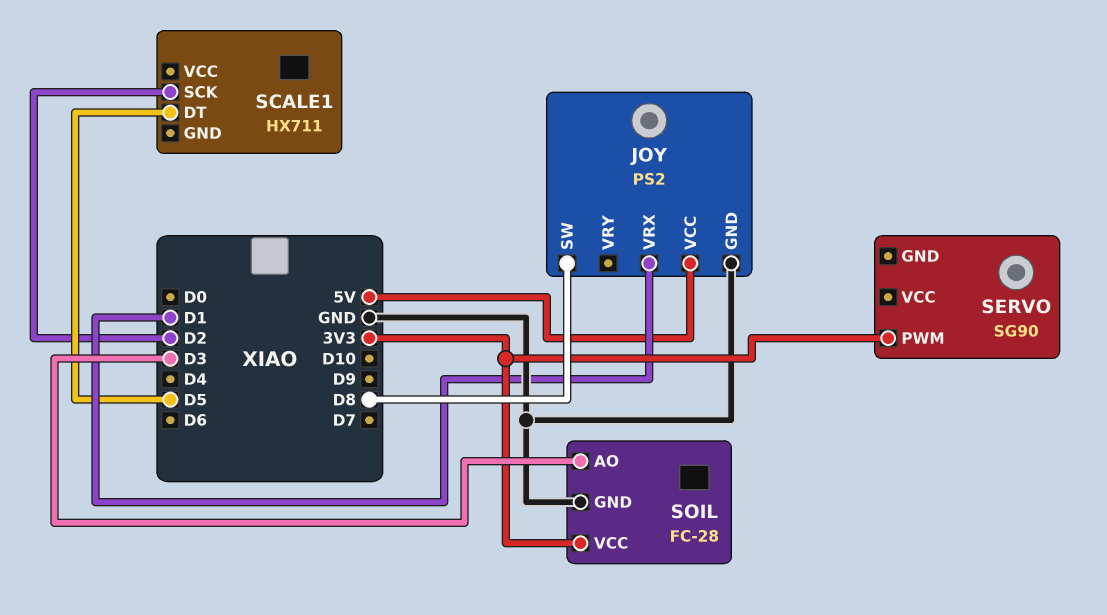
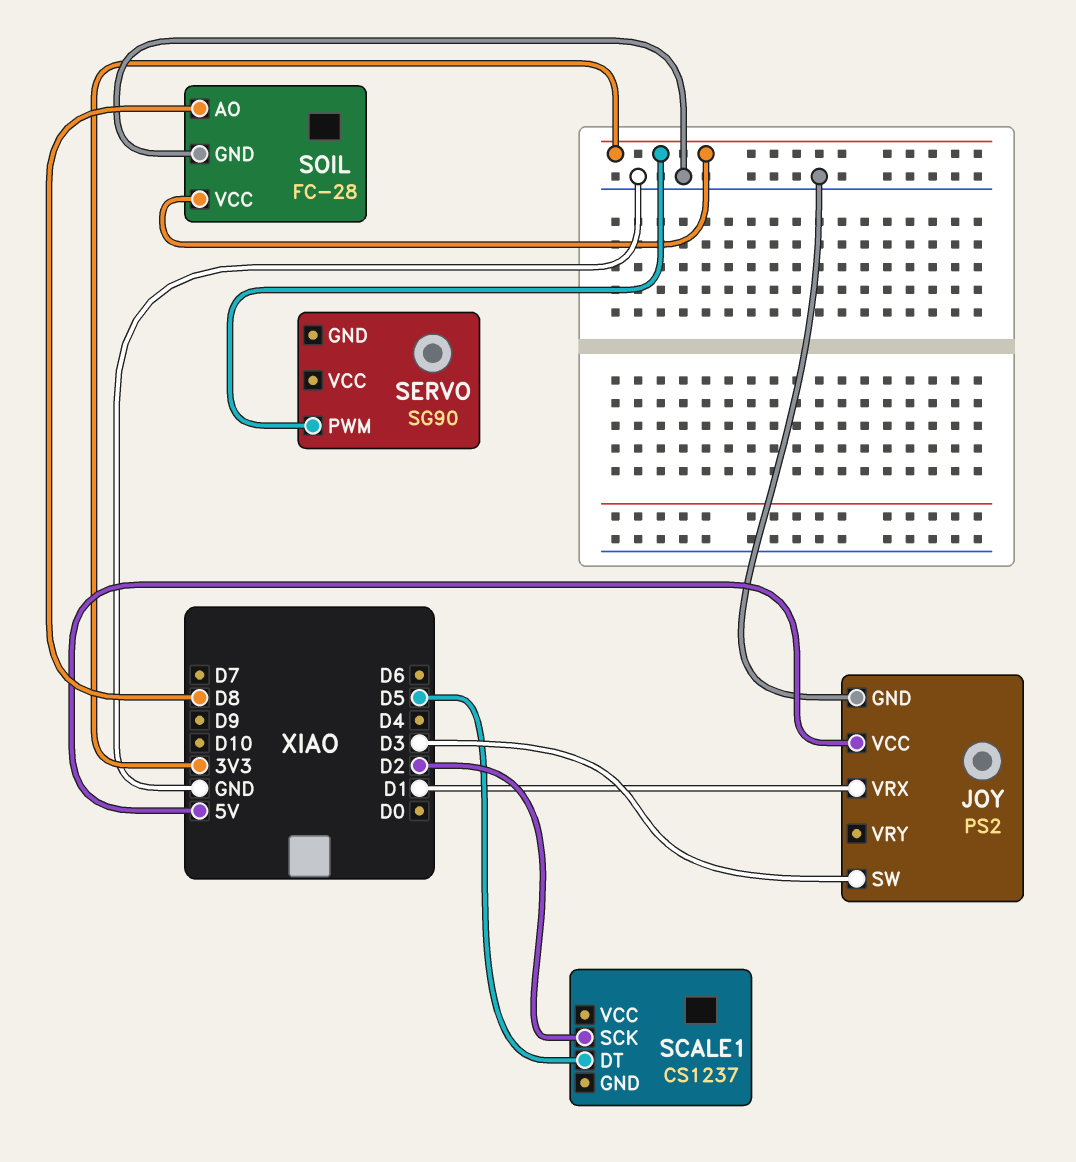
JOY pin SW: D8 -> D3
SCALE1: HX711 -> CS1237
SOIL pin AO: D3 -> D8

